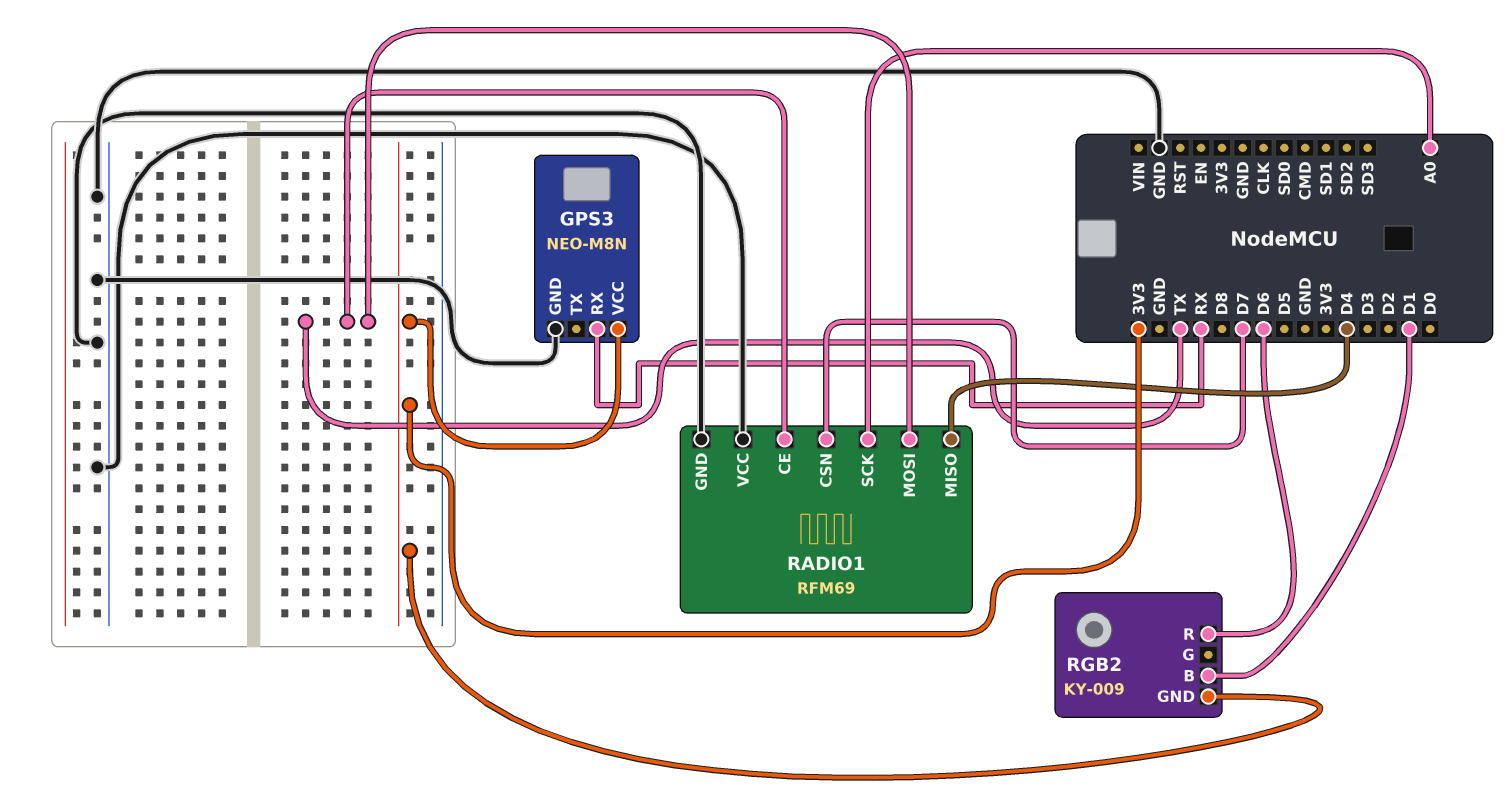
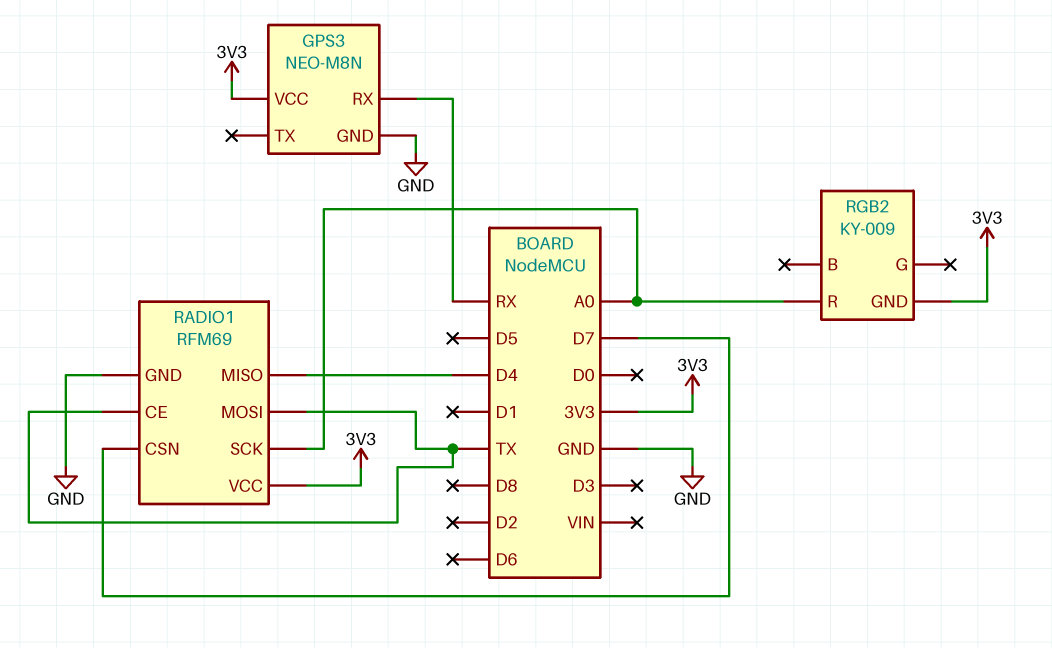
RADIO1 pin VCC: GND -> 3V3
RGB2 pin B: D1 -> none
RGB2 pin R: D6 -> A0

